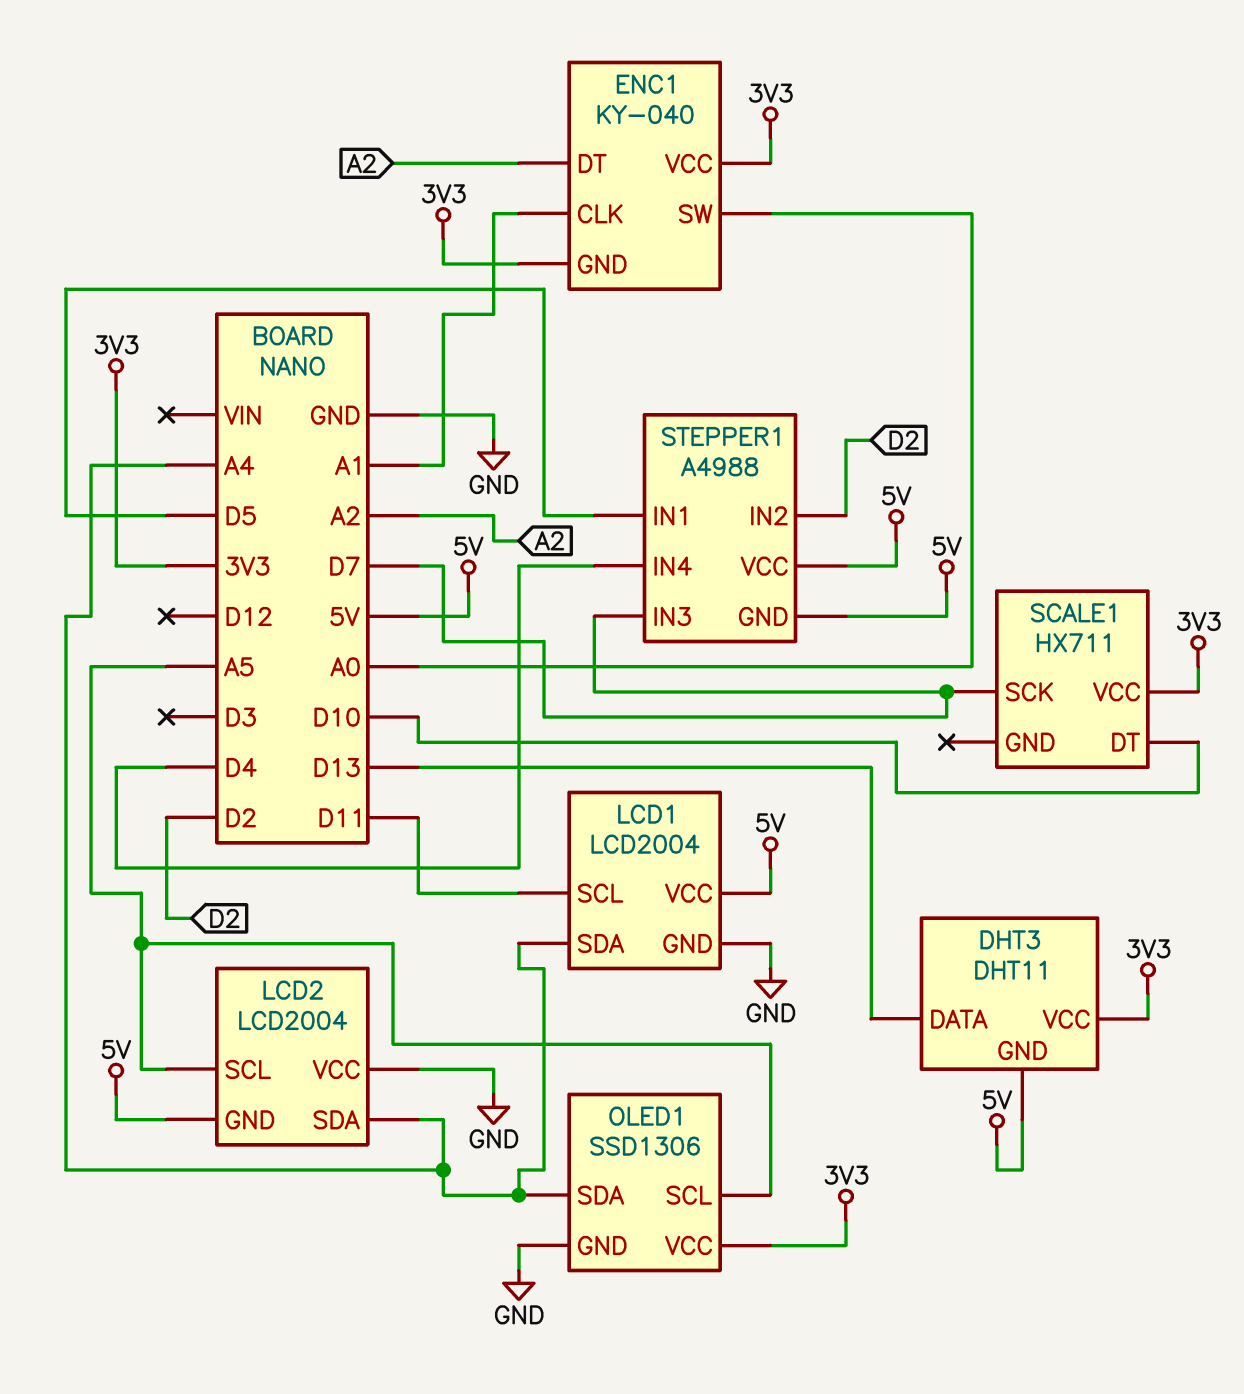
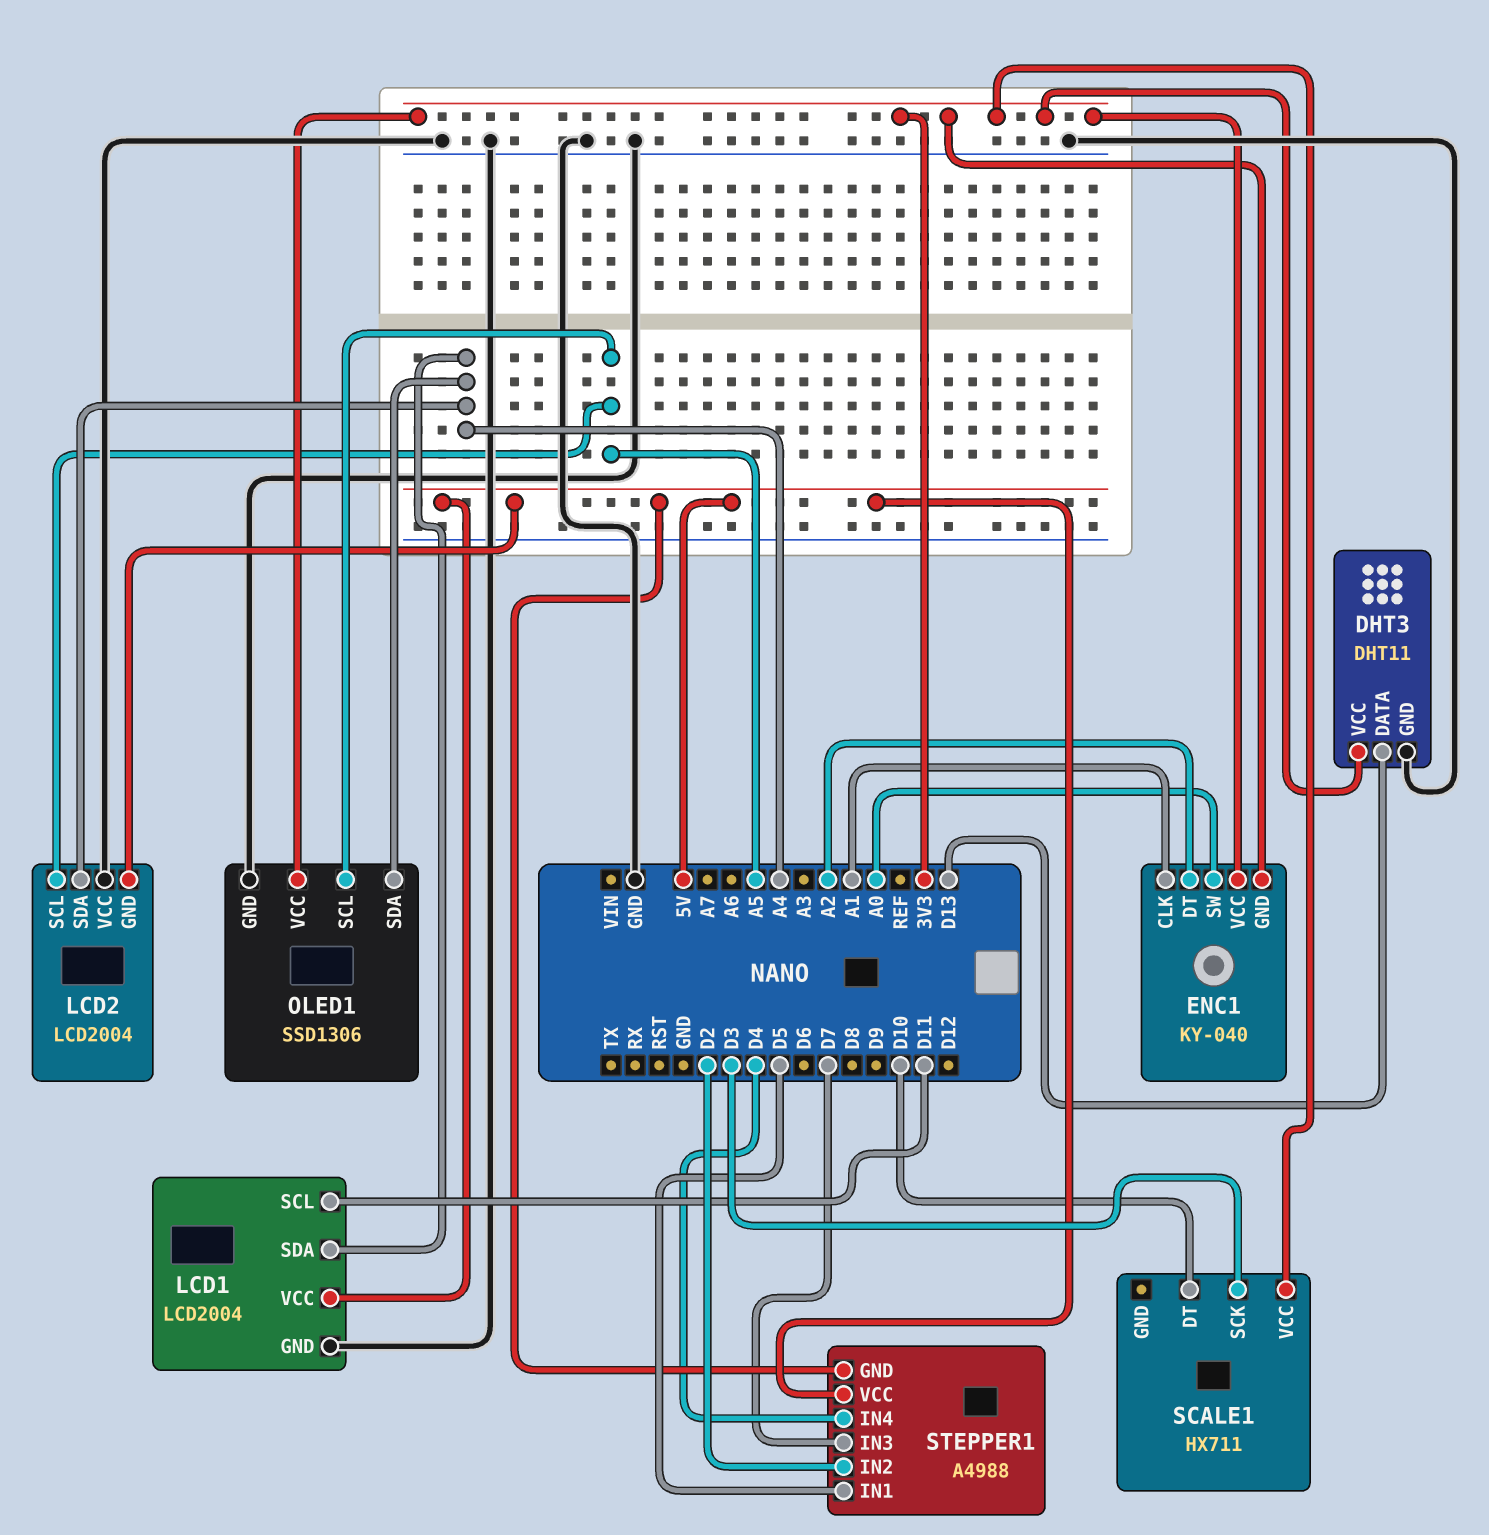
DHT3 pin GND: 5V -> GND
SCALE1 pin SCK: D7 -> D3

